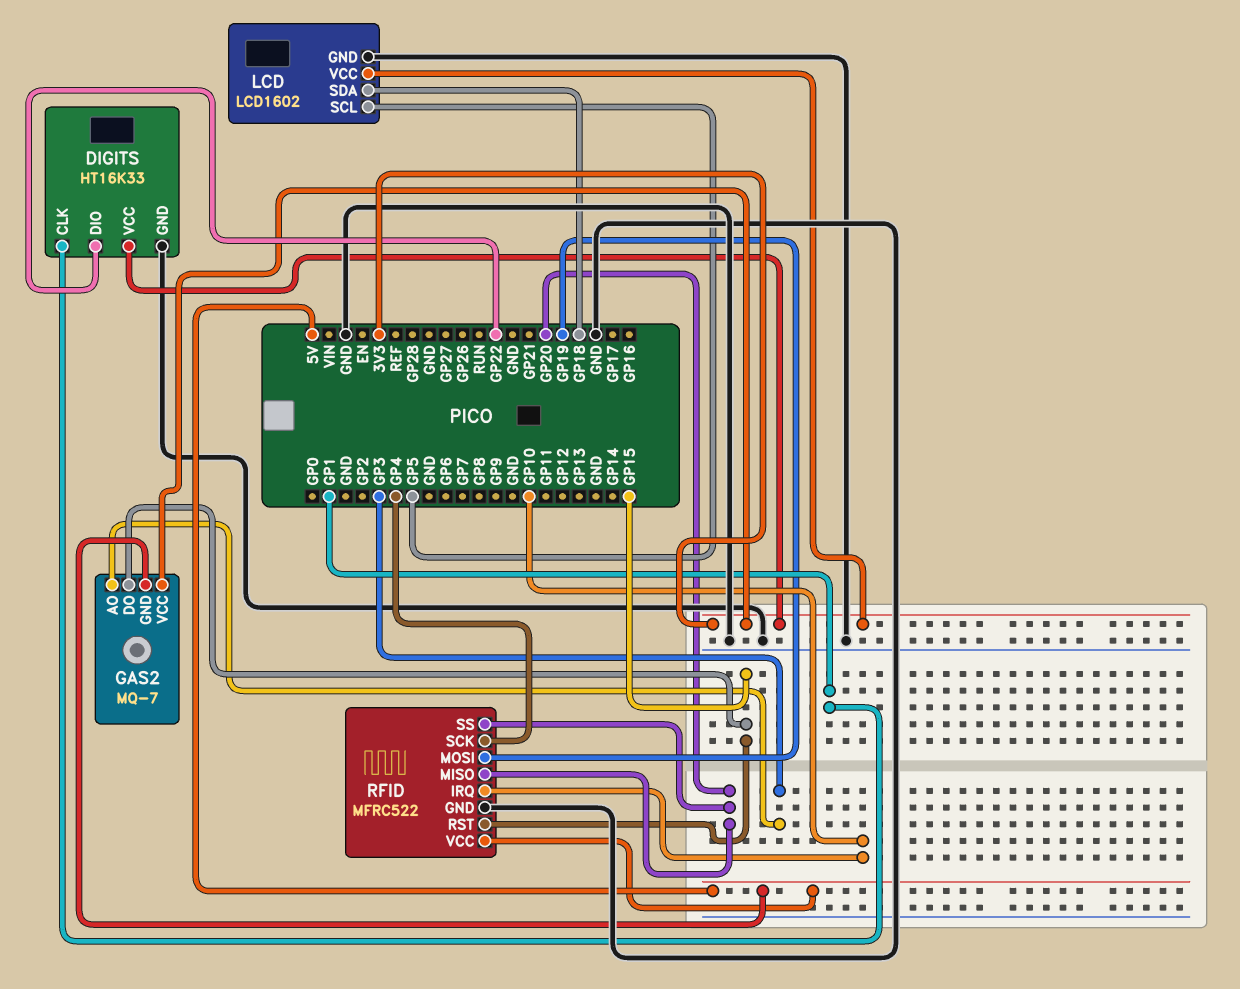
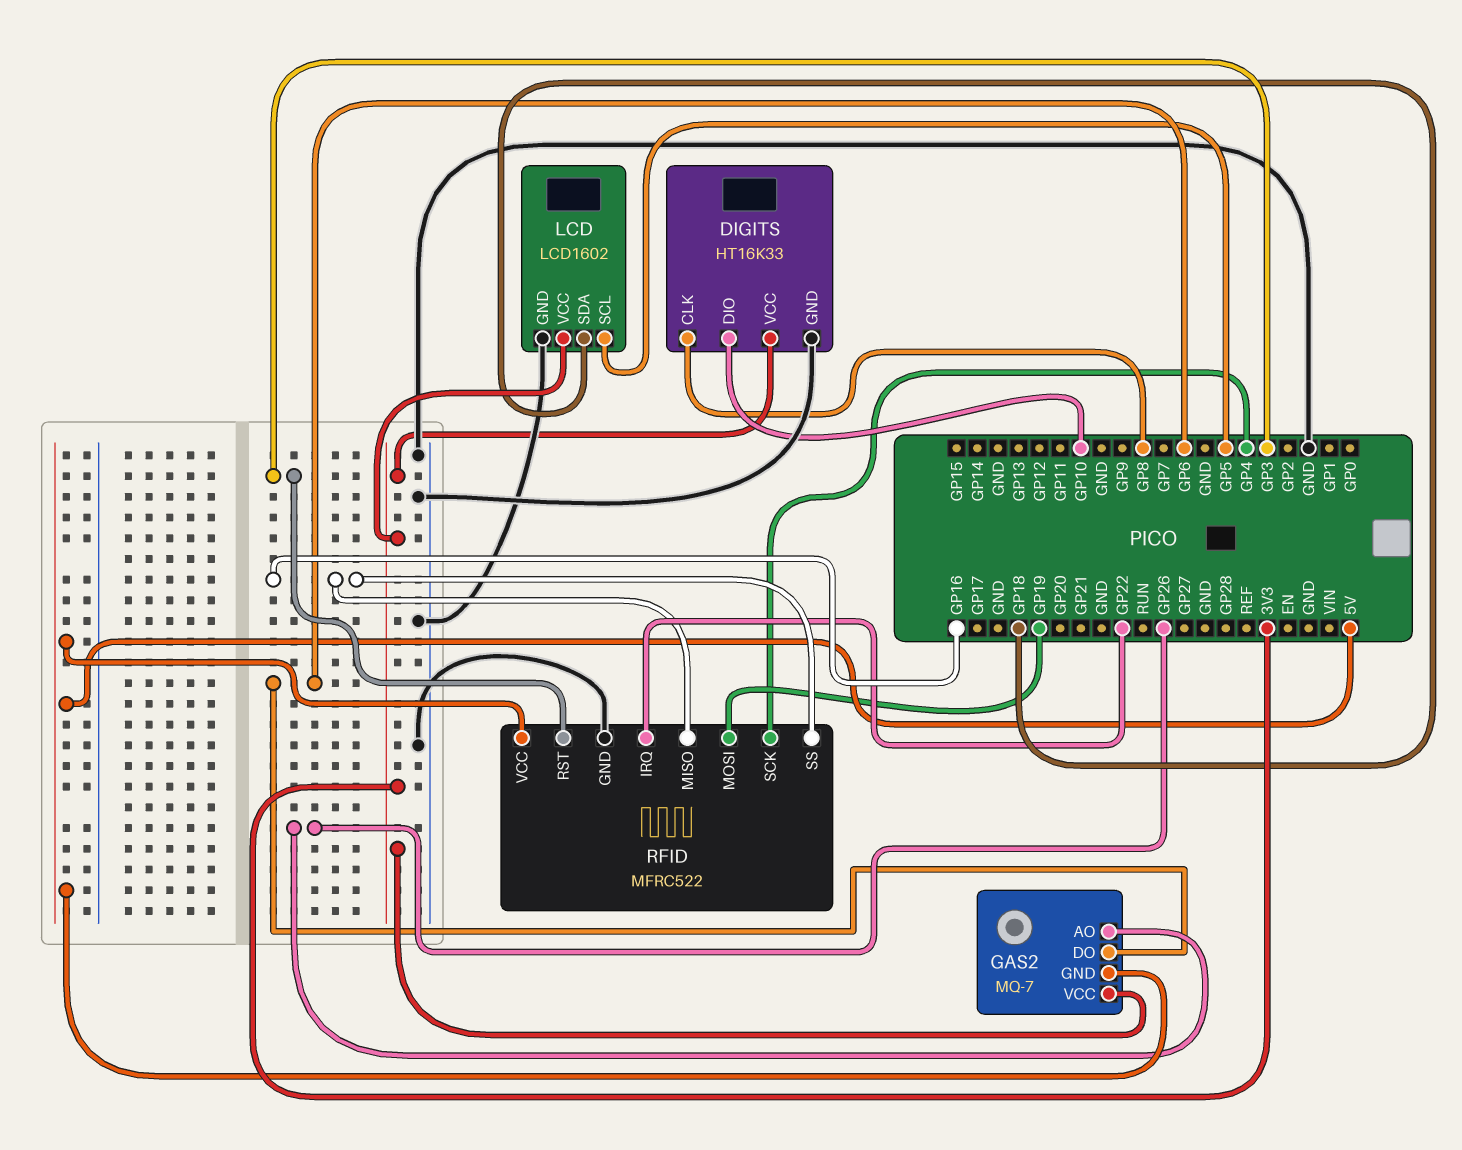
DIGITS pin CLK: GP1 -> GP8
DIGITS pin DIO: GP22 -> GP10
GAS2 pin AO: GP3 -> GP26
GAS2 pin DO: GP15 -> GP6
RFID pin IRQ: GP10 -> GP22
RFID pin MISO: GP20 -> GP16
RFID pin RST: GP15 -> GP3
RFID pin SS: GP20 -> GP16

